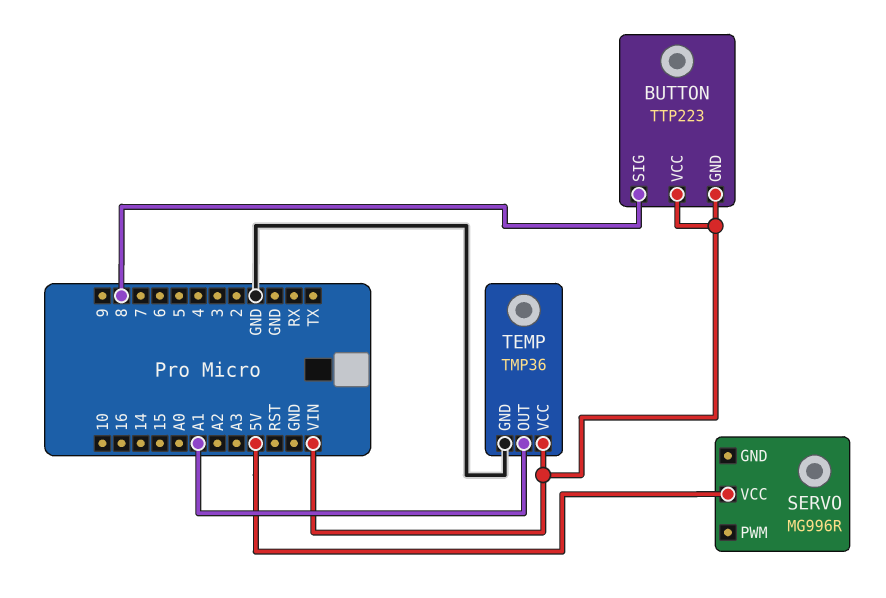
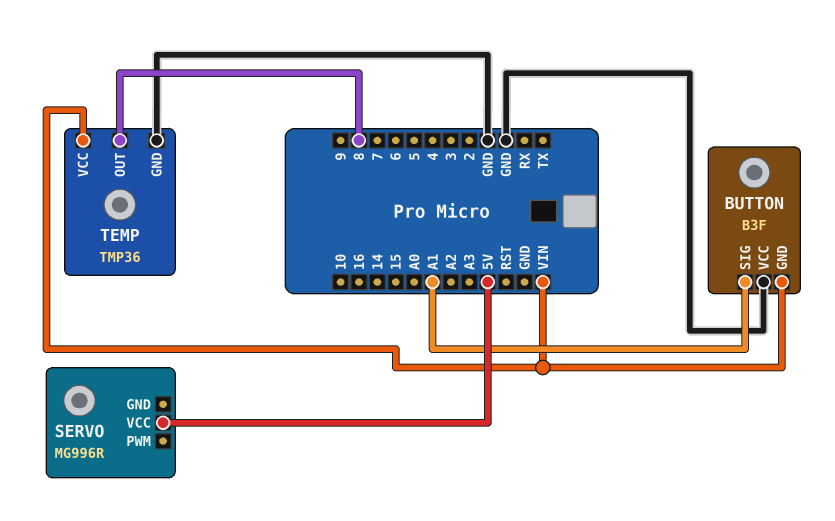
BUTTON: TTP223 -> B3F
BUTTON pin SIG: 8 -> A1
BUTTON pin VCC: VIN -> GND
TEMP pin OUT: A1 -> 8

